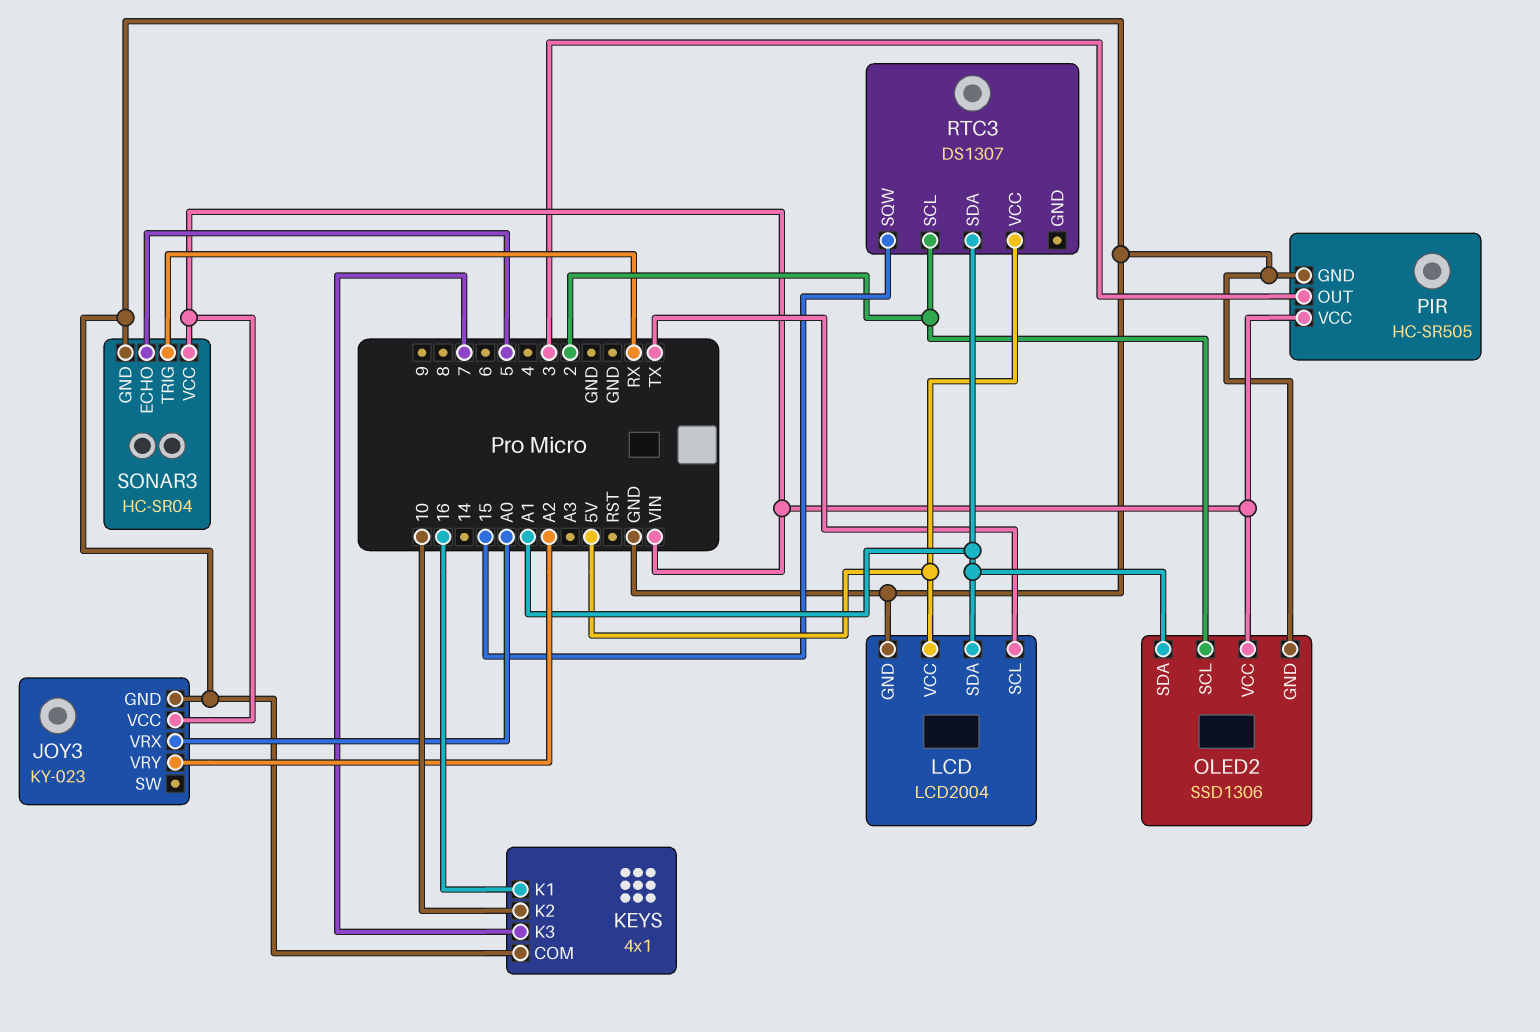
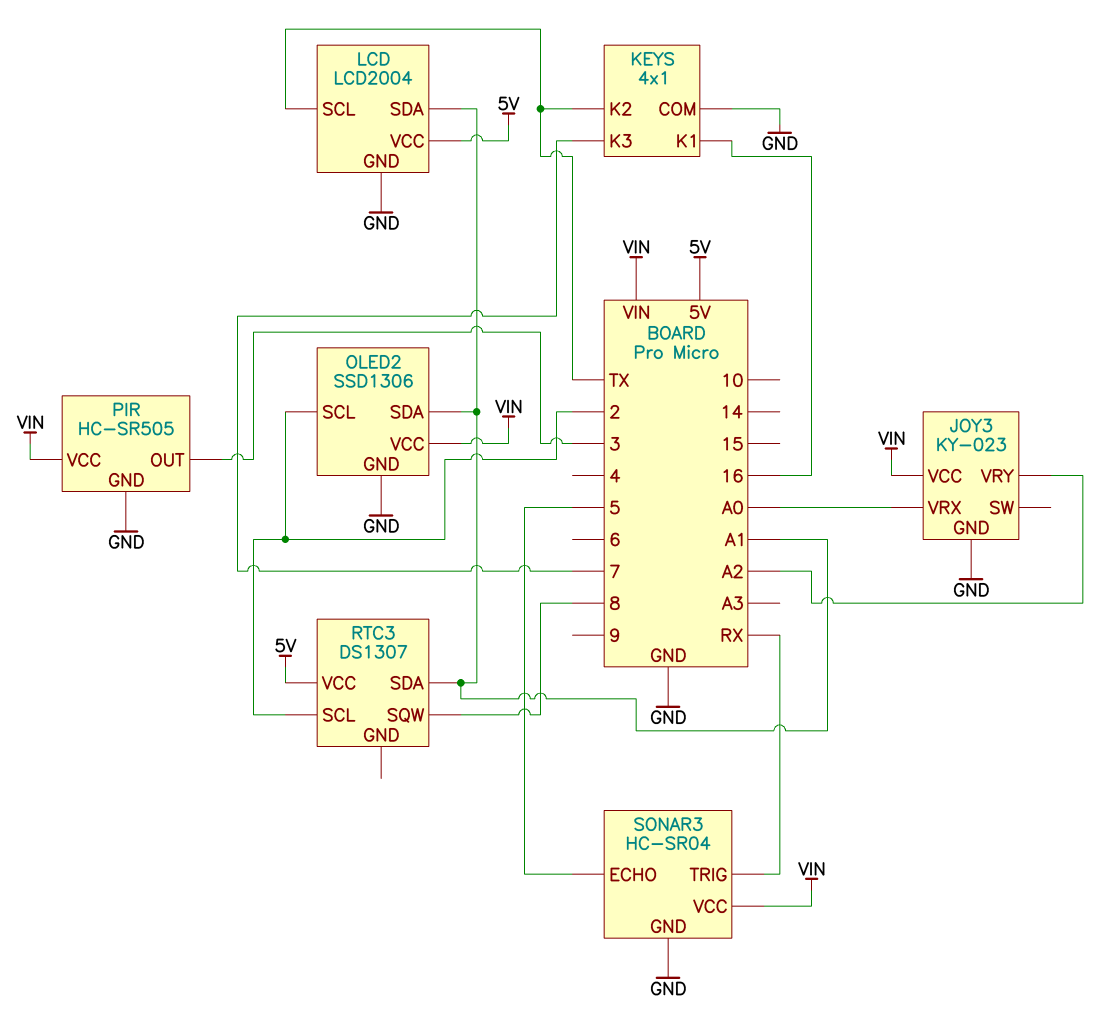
KEYS pin K2: 10 -> TX
RTC3 pin SQW: 15 -> 8

